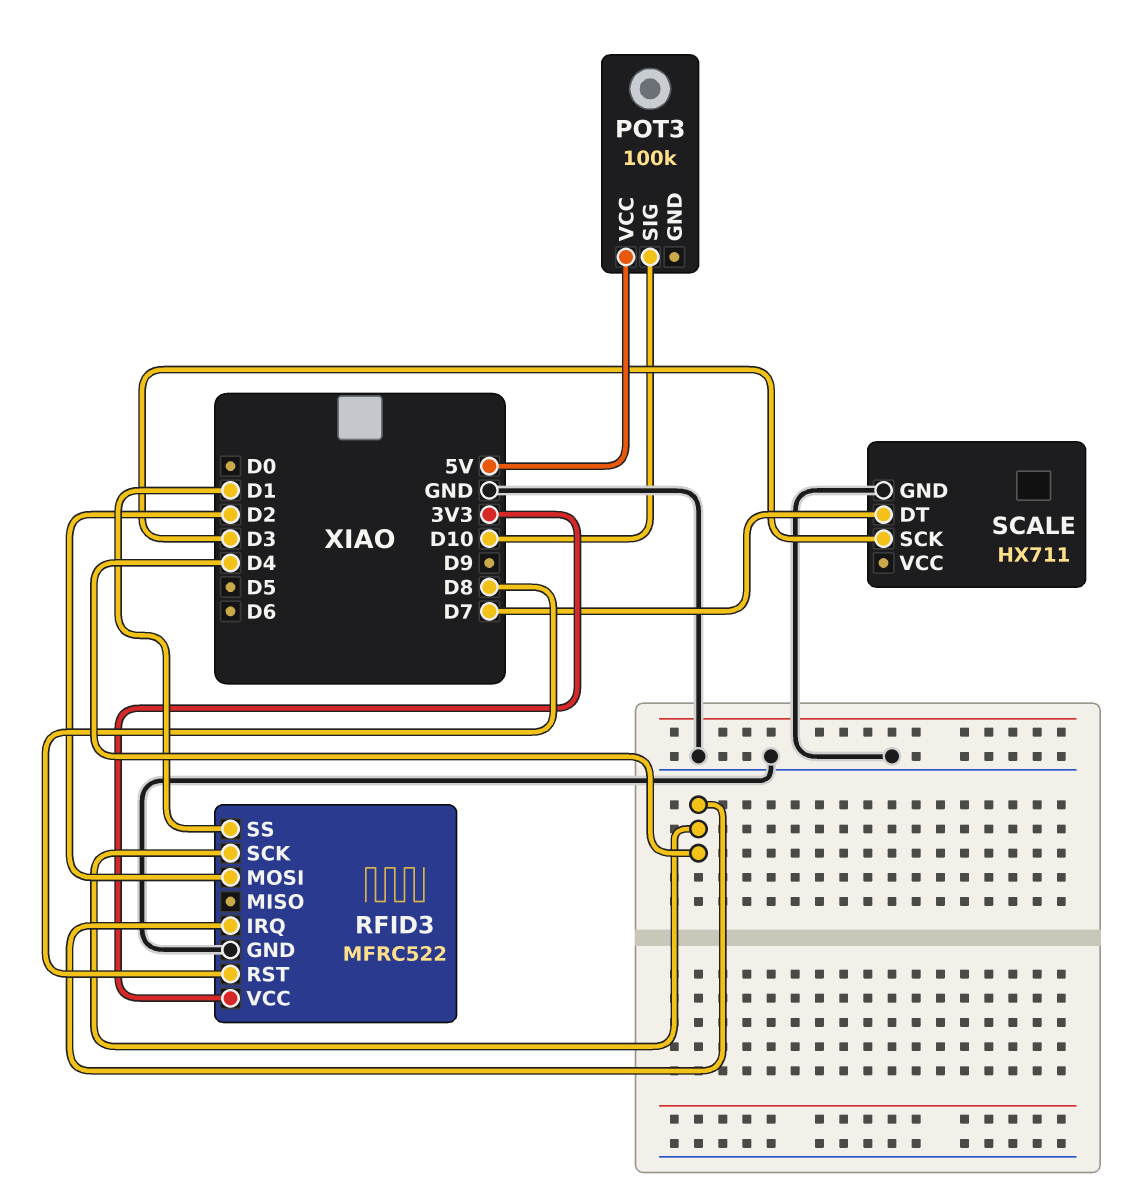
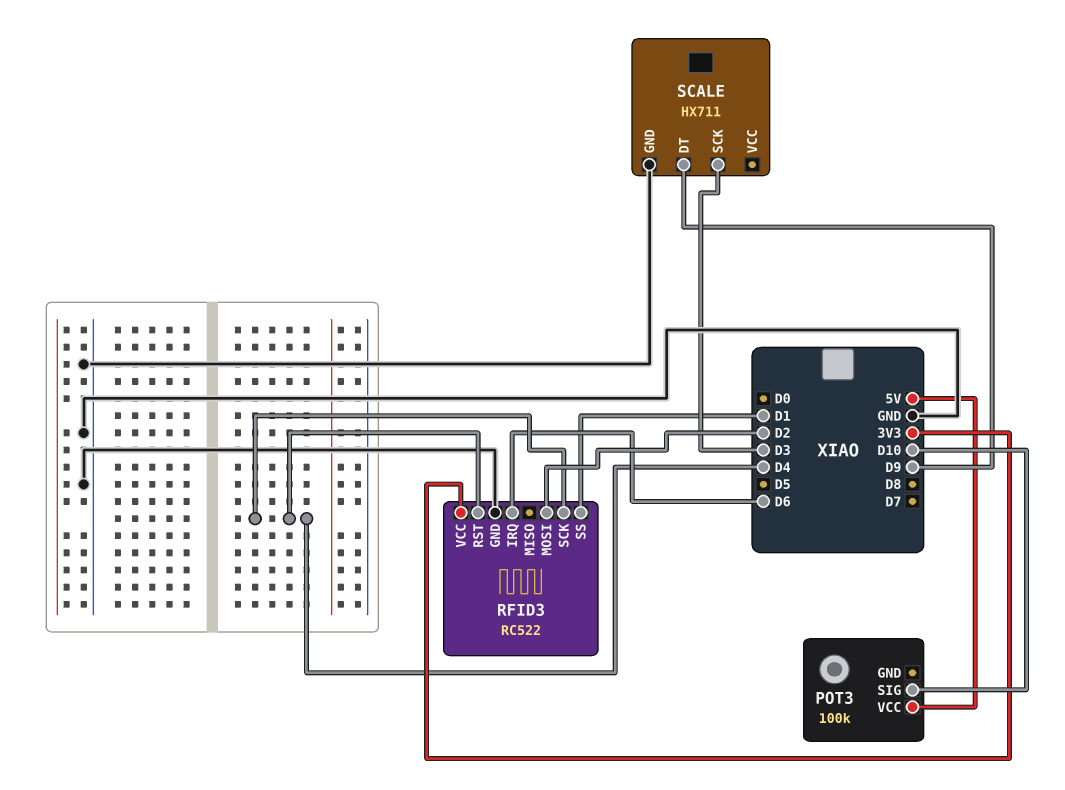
RFID3: MFRC522 -> RC522
RFID3 pin IRQ: D4 -> D6
RFID3 pin RST: D8 -> D4
SCALE pin DT: D7 -> D9

